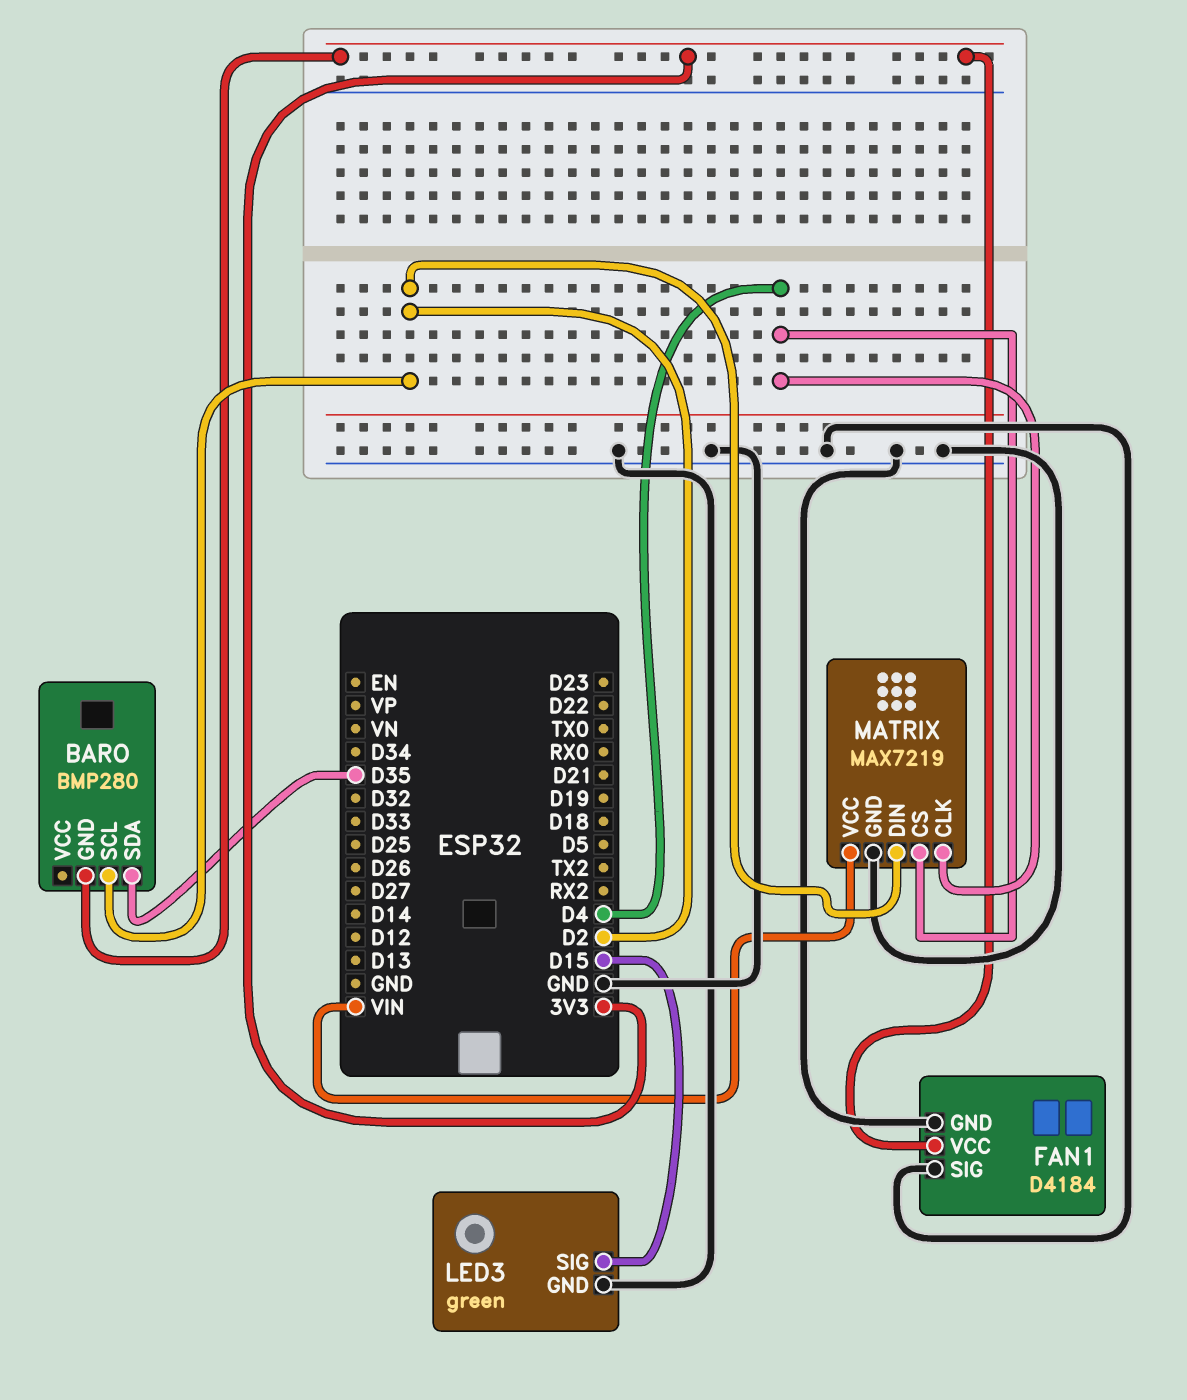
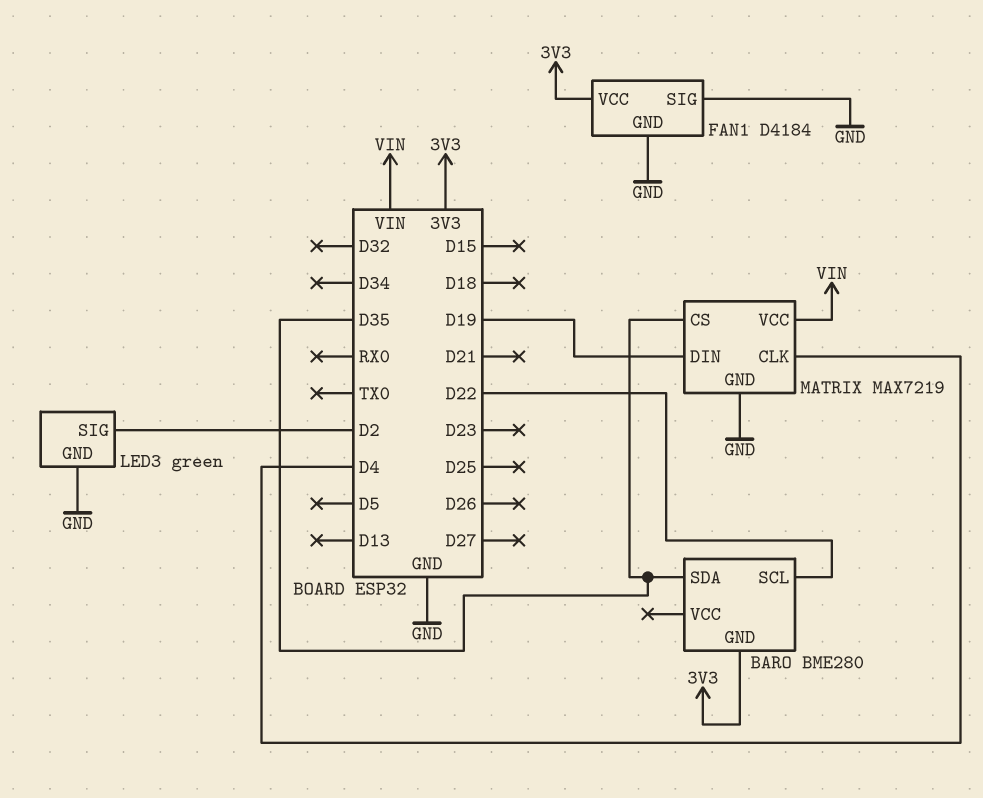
BARO: BMP280 -> BME280
BARO pin SCL: D2 -> D22
LED3 pin SIG: D15 -> D2
MATRIX pin CS: D4 -> D35
MATRIX pin DIN: D2 -> D19

